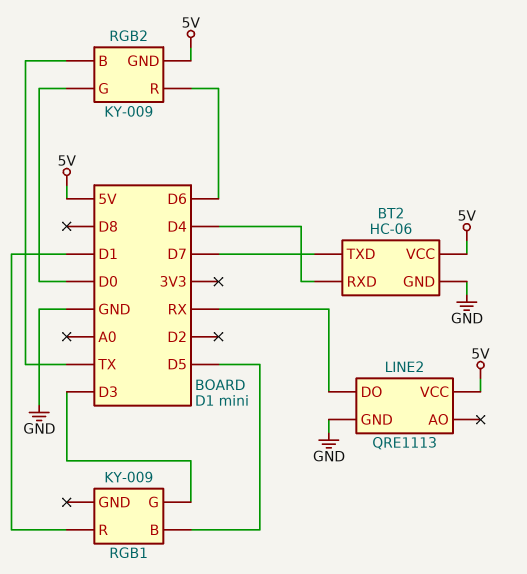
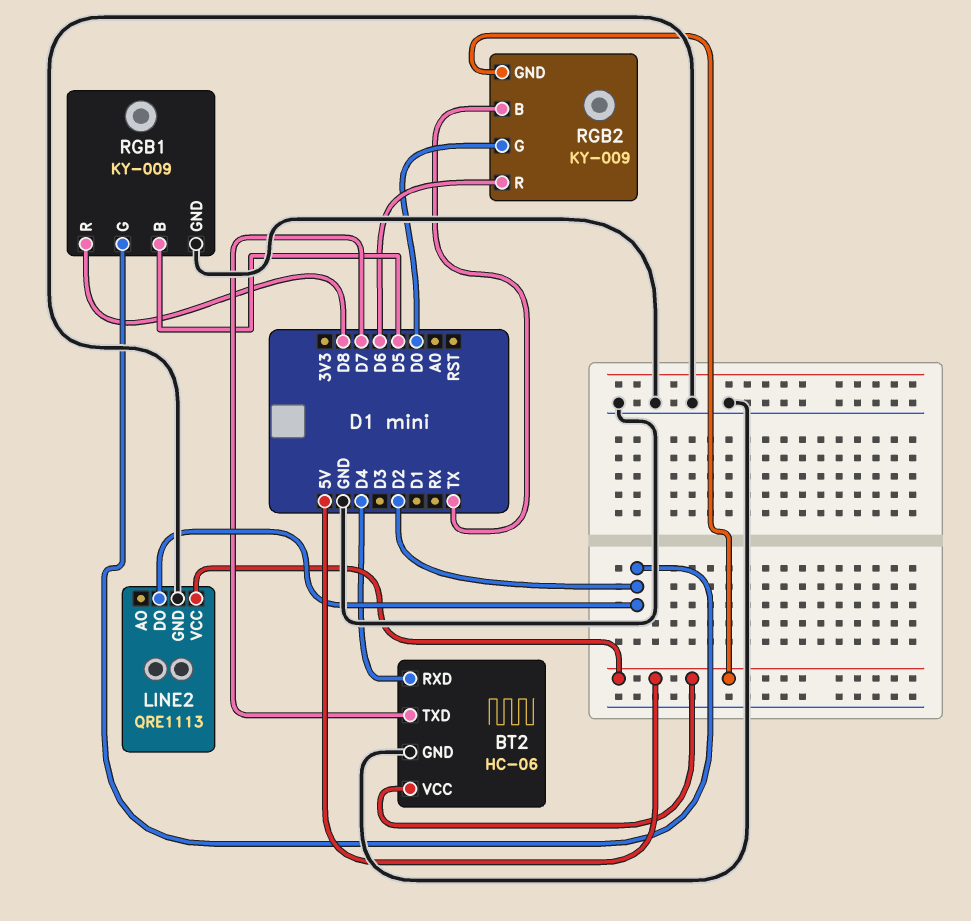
LINE2 pin DO: RX -> D2
RGB1 pin G: D3 -> D2
RGB1 pin GND: none -> GND
RGB1 pin R: D1 -> D8

